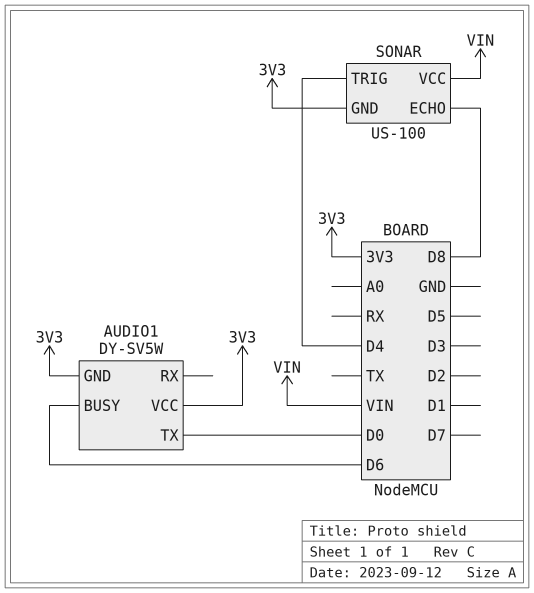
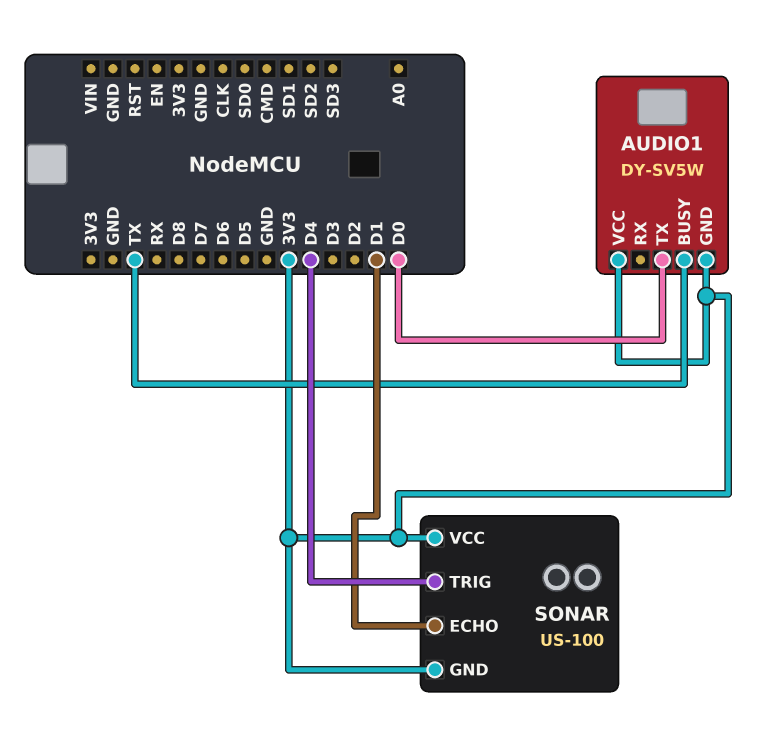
AUDIO1 pin BUSY: D6 -> TX
SONAR pin ECHO: D8 -> D1
SONAR pin VCC: VIN -> 3V3

